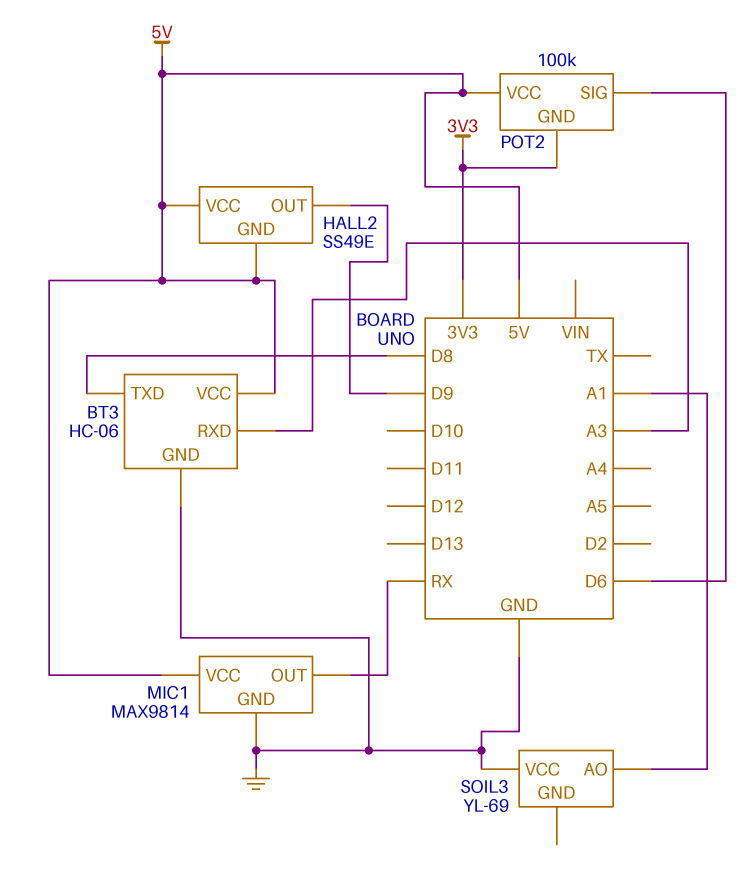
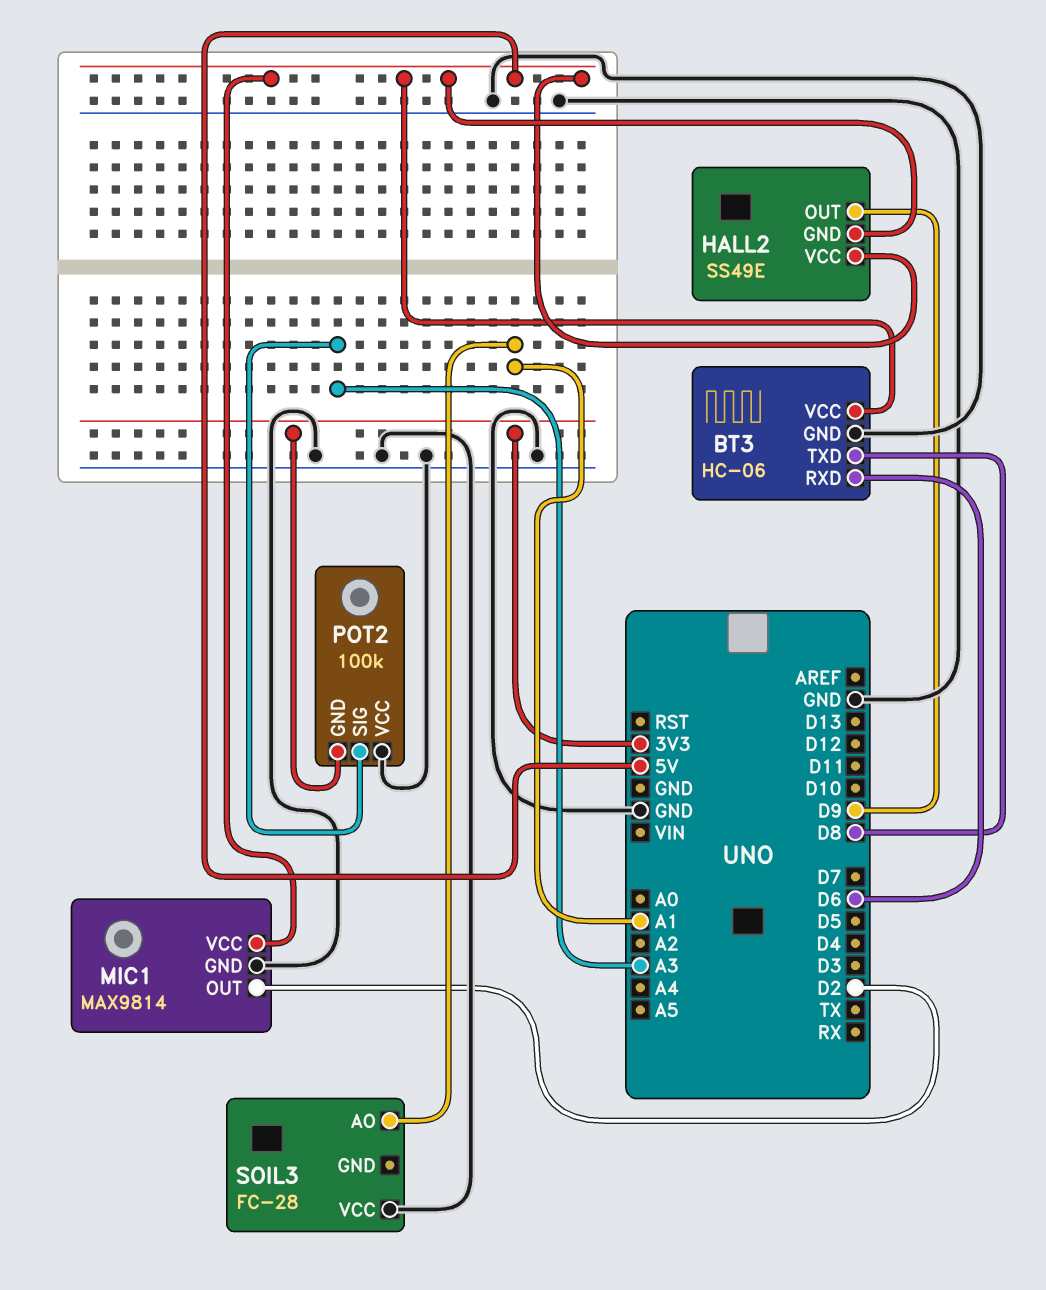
BT3 pin RXD: A3 -> D6
MIC1 pin OUT: RX -> D2
POT2 pin SIG: D6 -> A3
POT2 pin VCC: 5V -> GND
SOIL3: YL-69 -> FC-28

